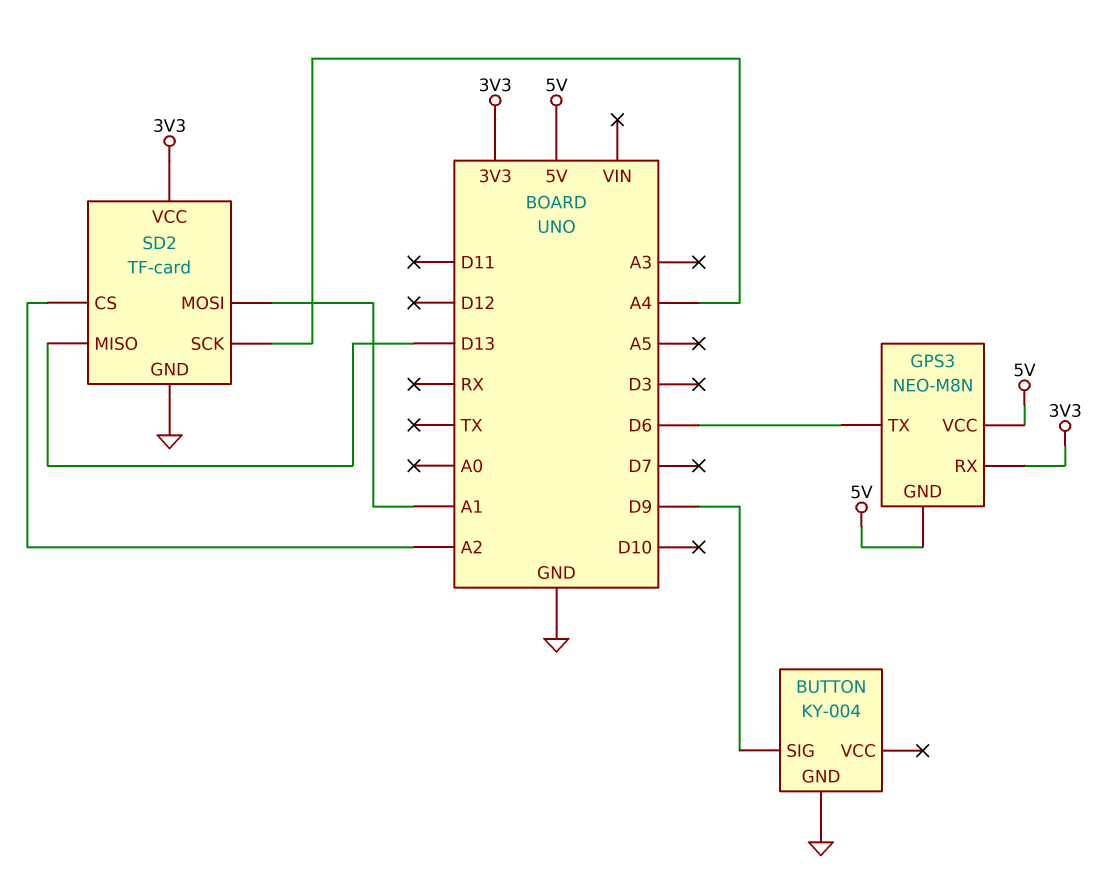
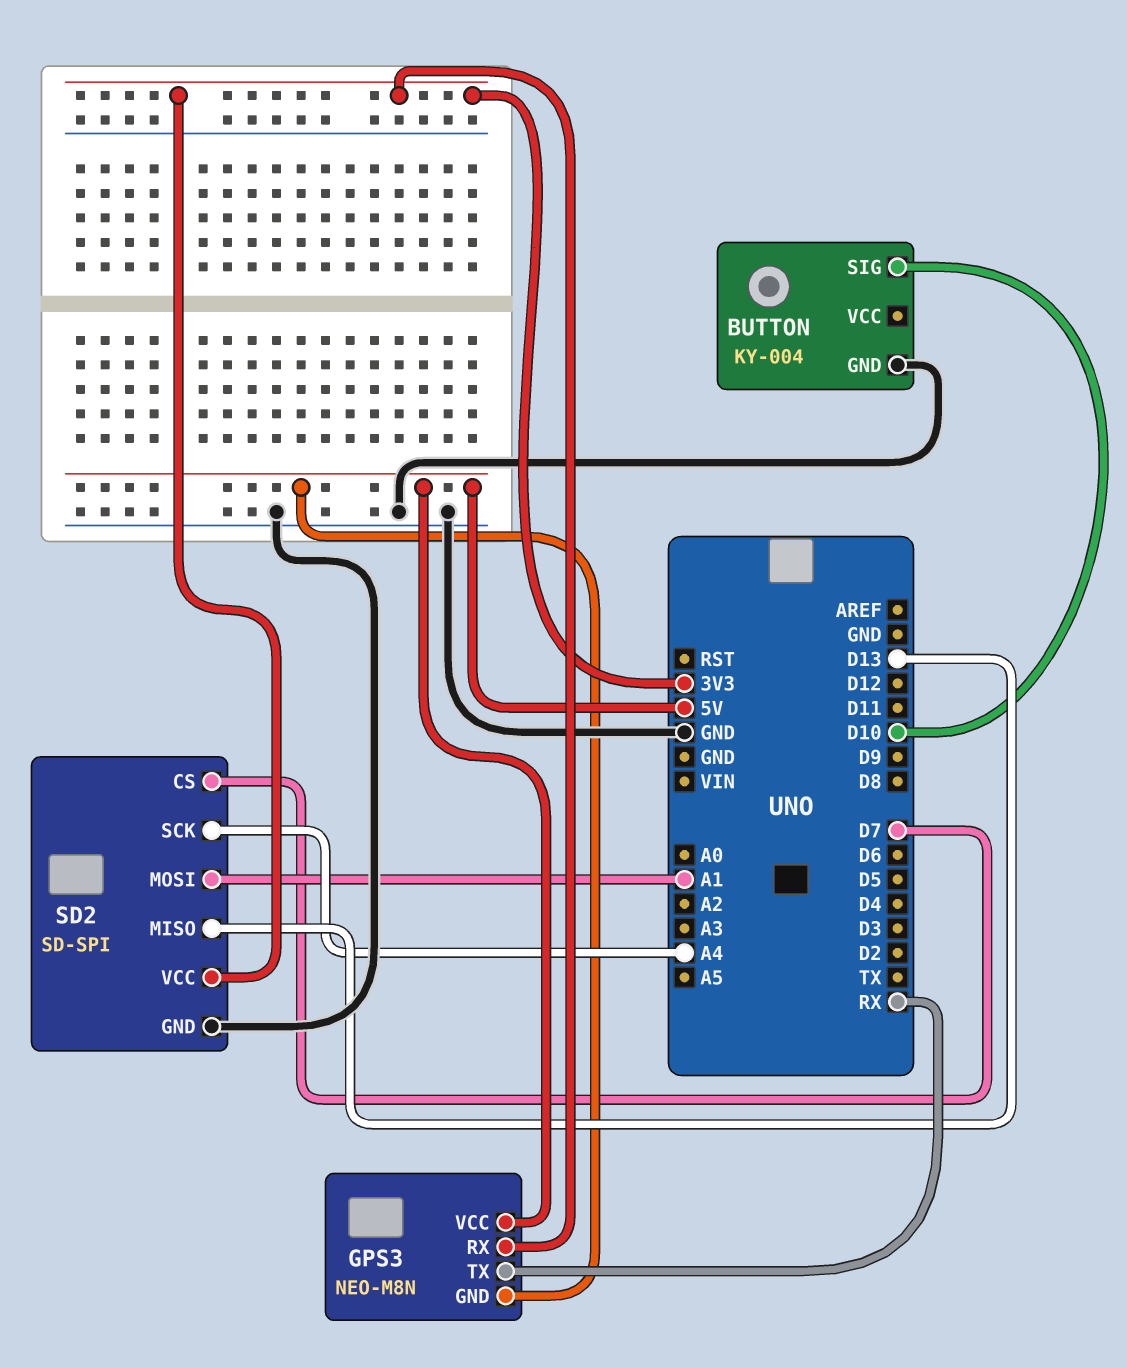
BUTTON pin SIG: D9 -> D10
GPS3 pin TX: D6 -> RX
SD2: TF-card -> SD-SPI
SD2 pin CS: A2 -> D7

